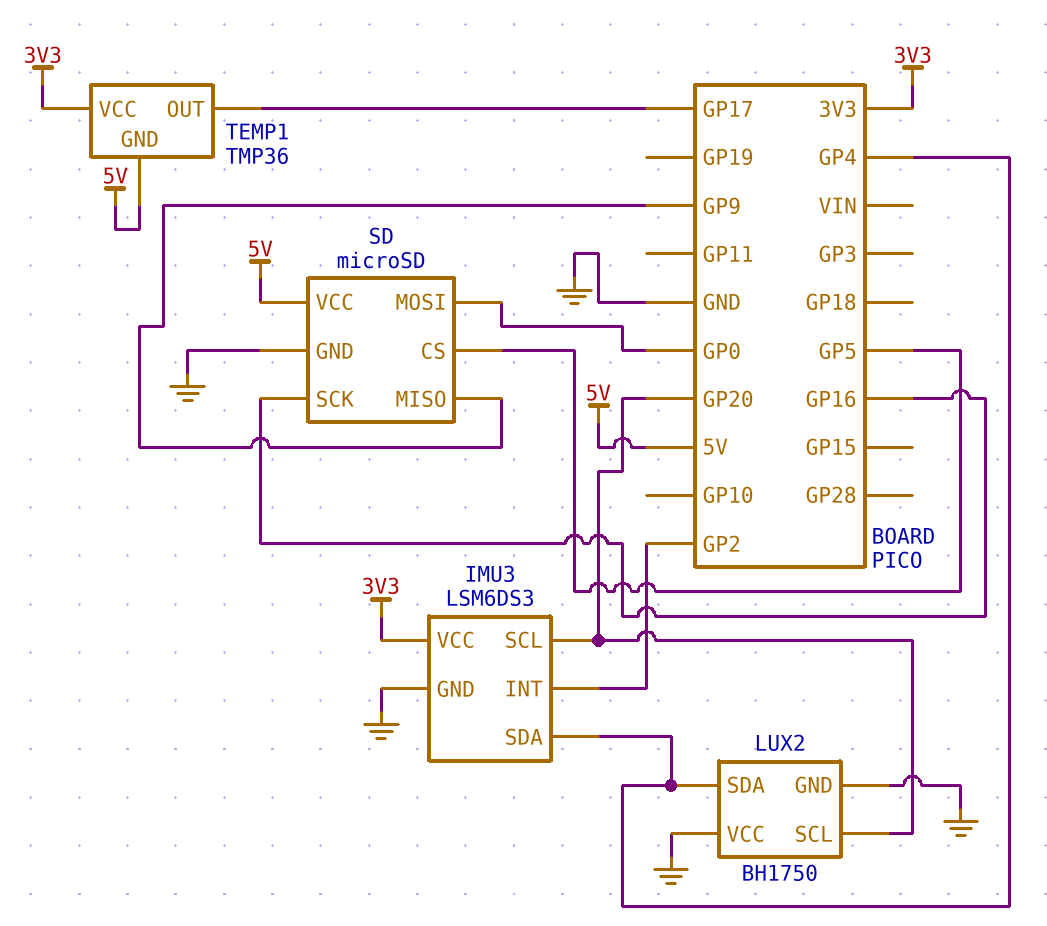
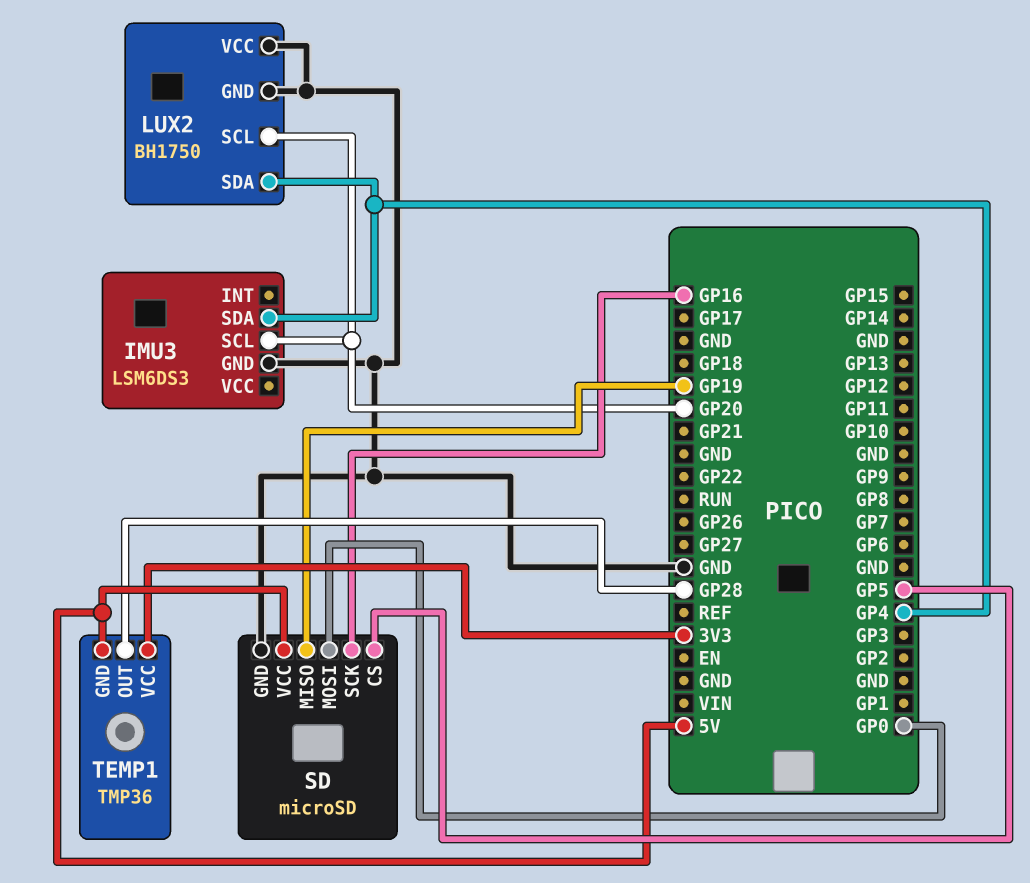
IMU3 pin INT: GP2 -> none
IMU3 pin VCC: 3V3 -> none
SD pin MISO: GP9 -> GP19
TEMP1 pin OUT: GP17 -> GP28

